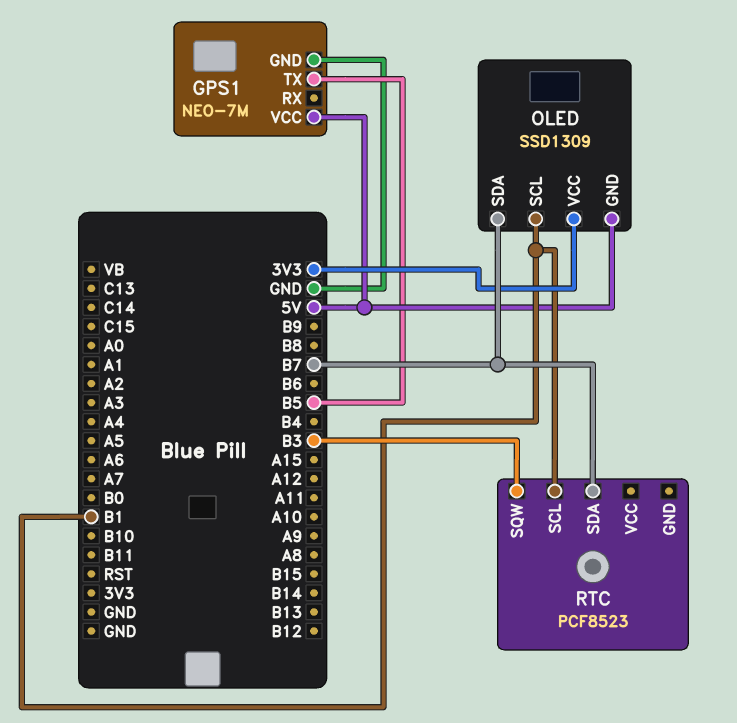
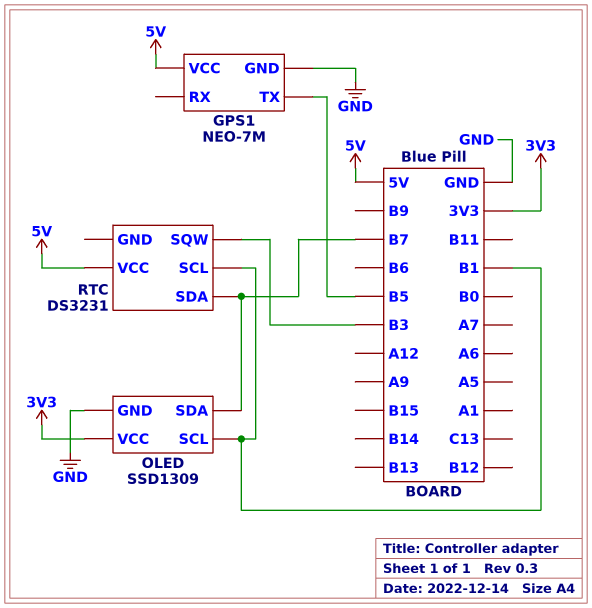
OLED pin GND: 5V -> GND
RTC: PCF8523 -> DS3231
RTC pin VCC: none -> 5V

